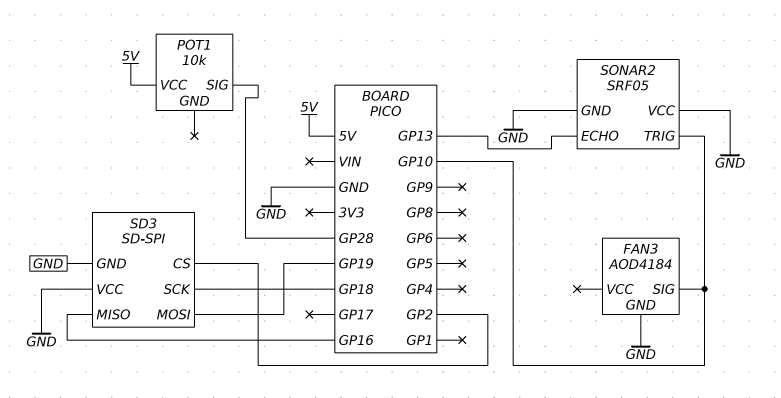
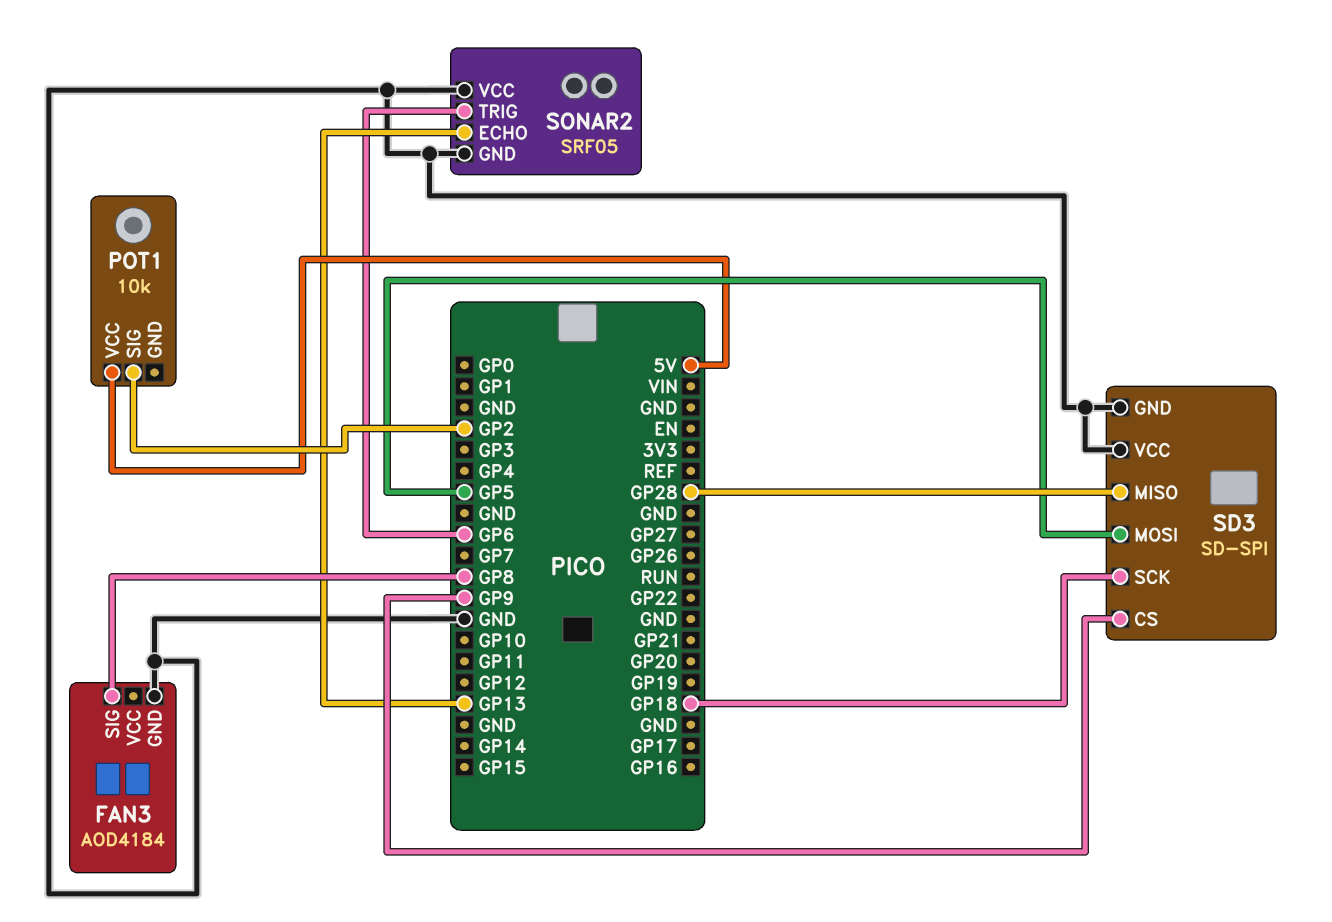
FAN3 pin SIG: GP10 -> GP8
POT1 pin SIG: GP28 -> GP2
SD3 pin CS: GP2 -> GP9
SD3 pin MISO: GP16 -> GP28
SD3 pin MOSI: GP19 -> GP5
SONAR2 pin TRIG: GP10 -> GP6

